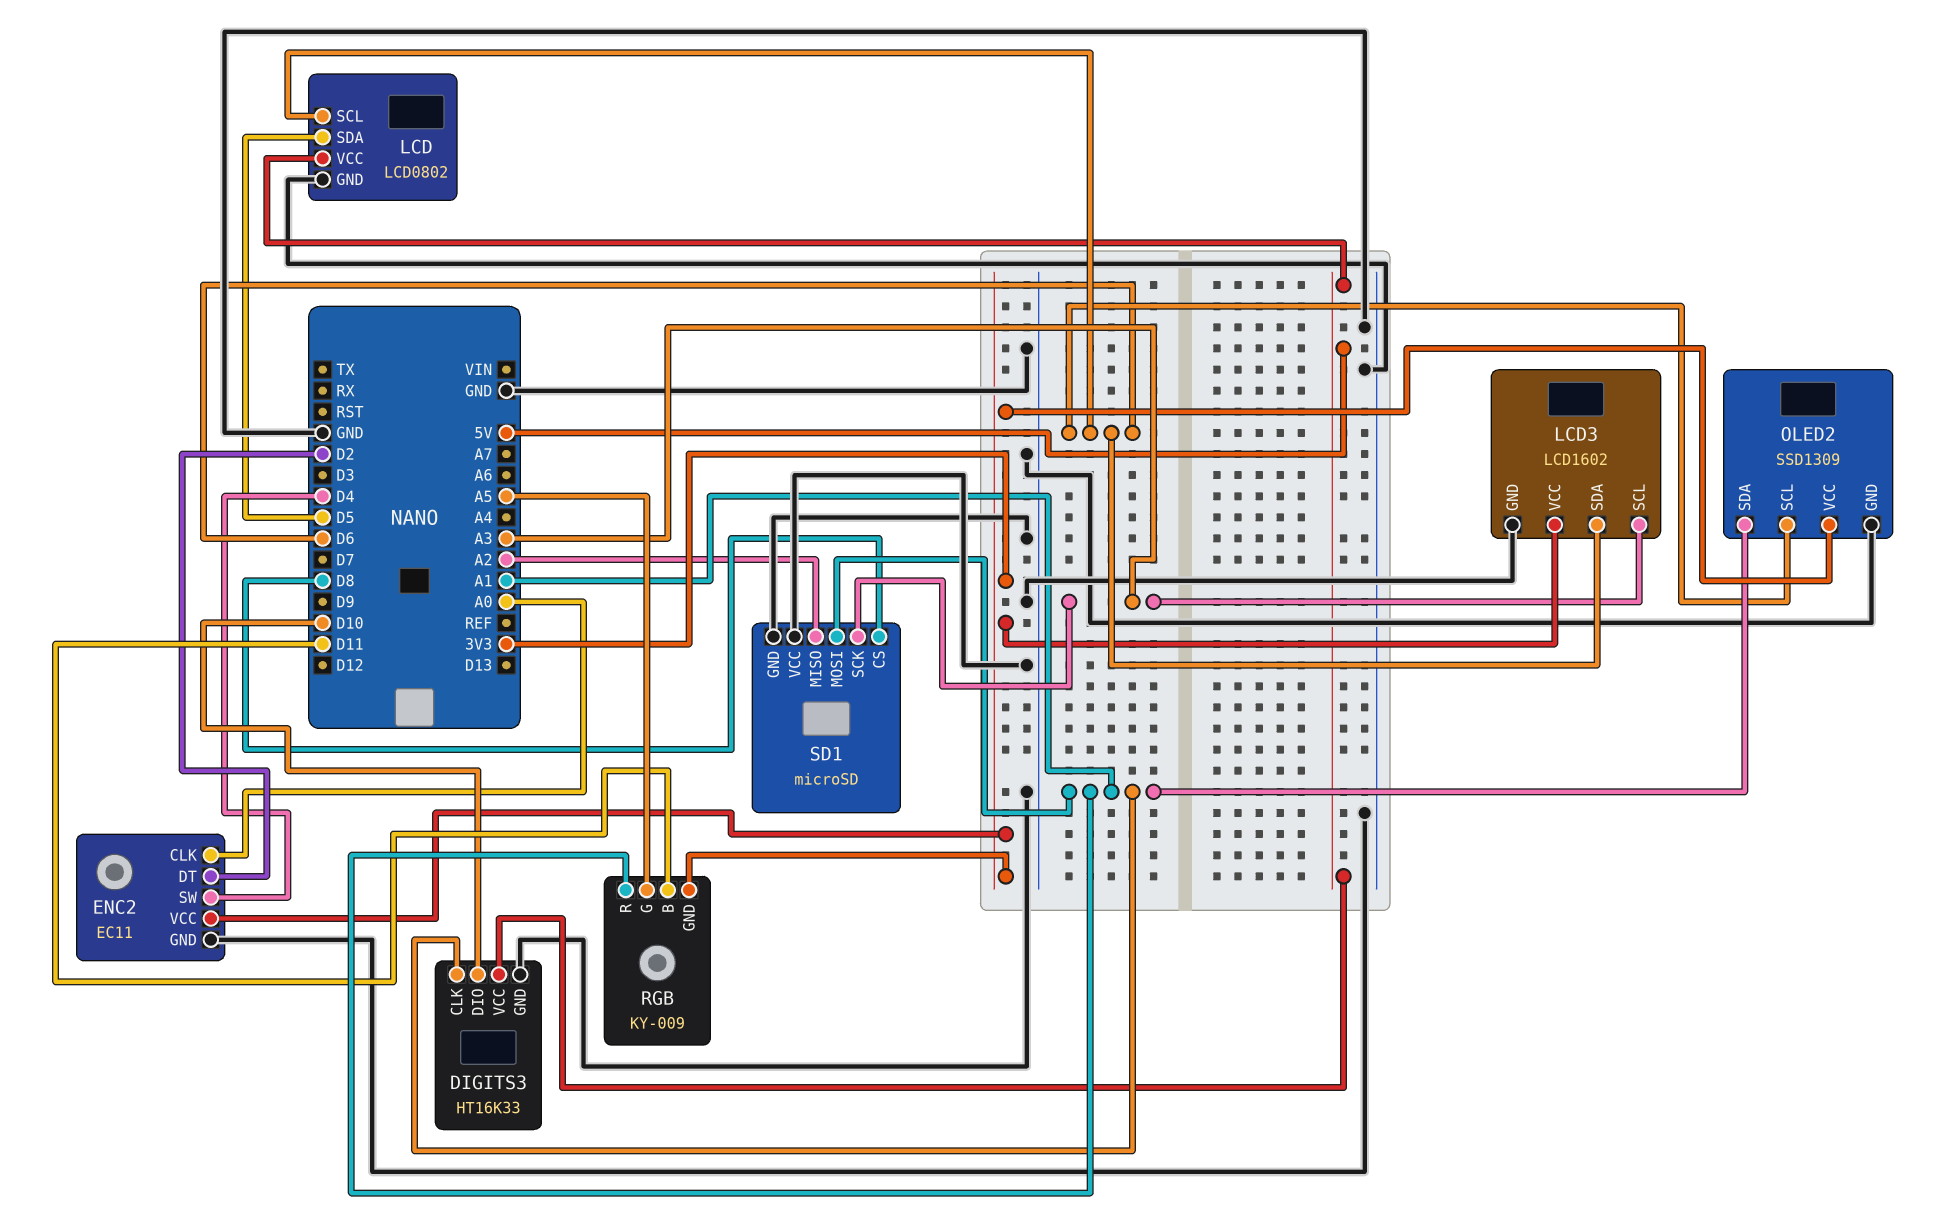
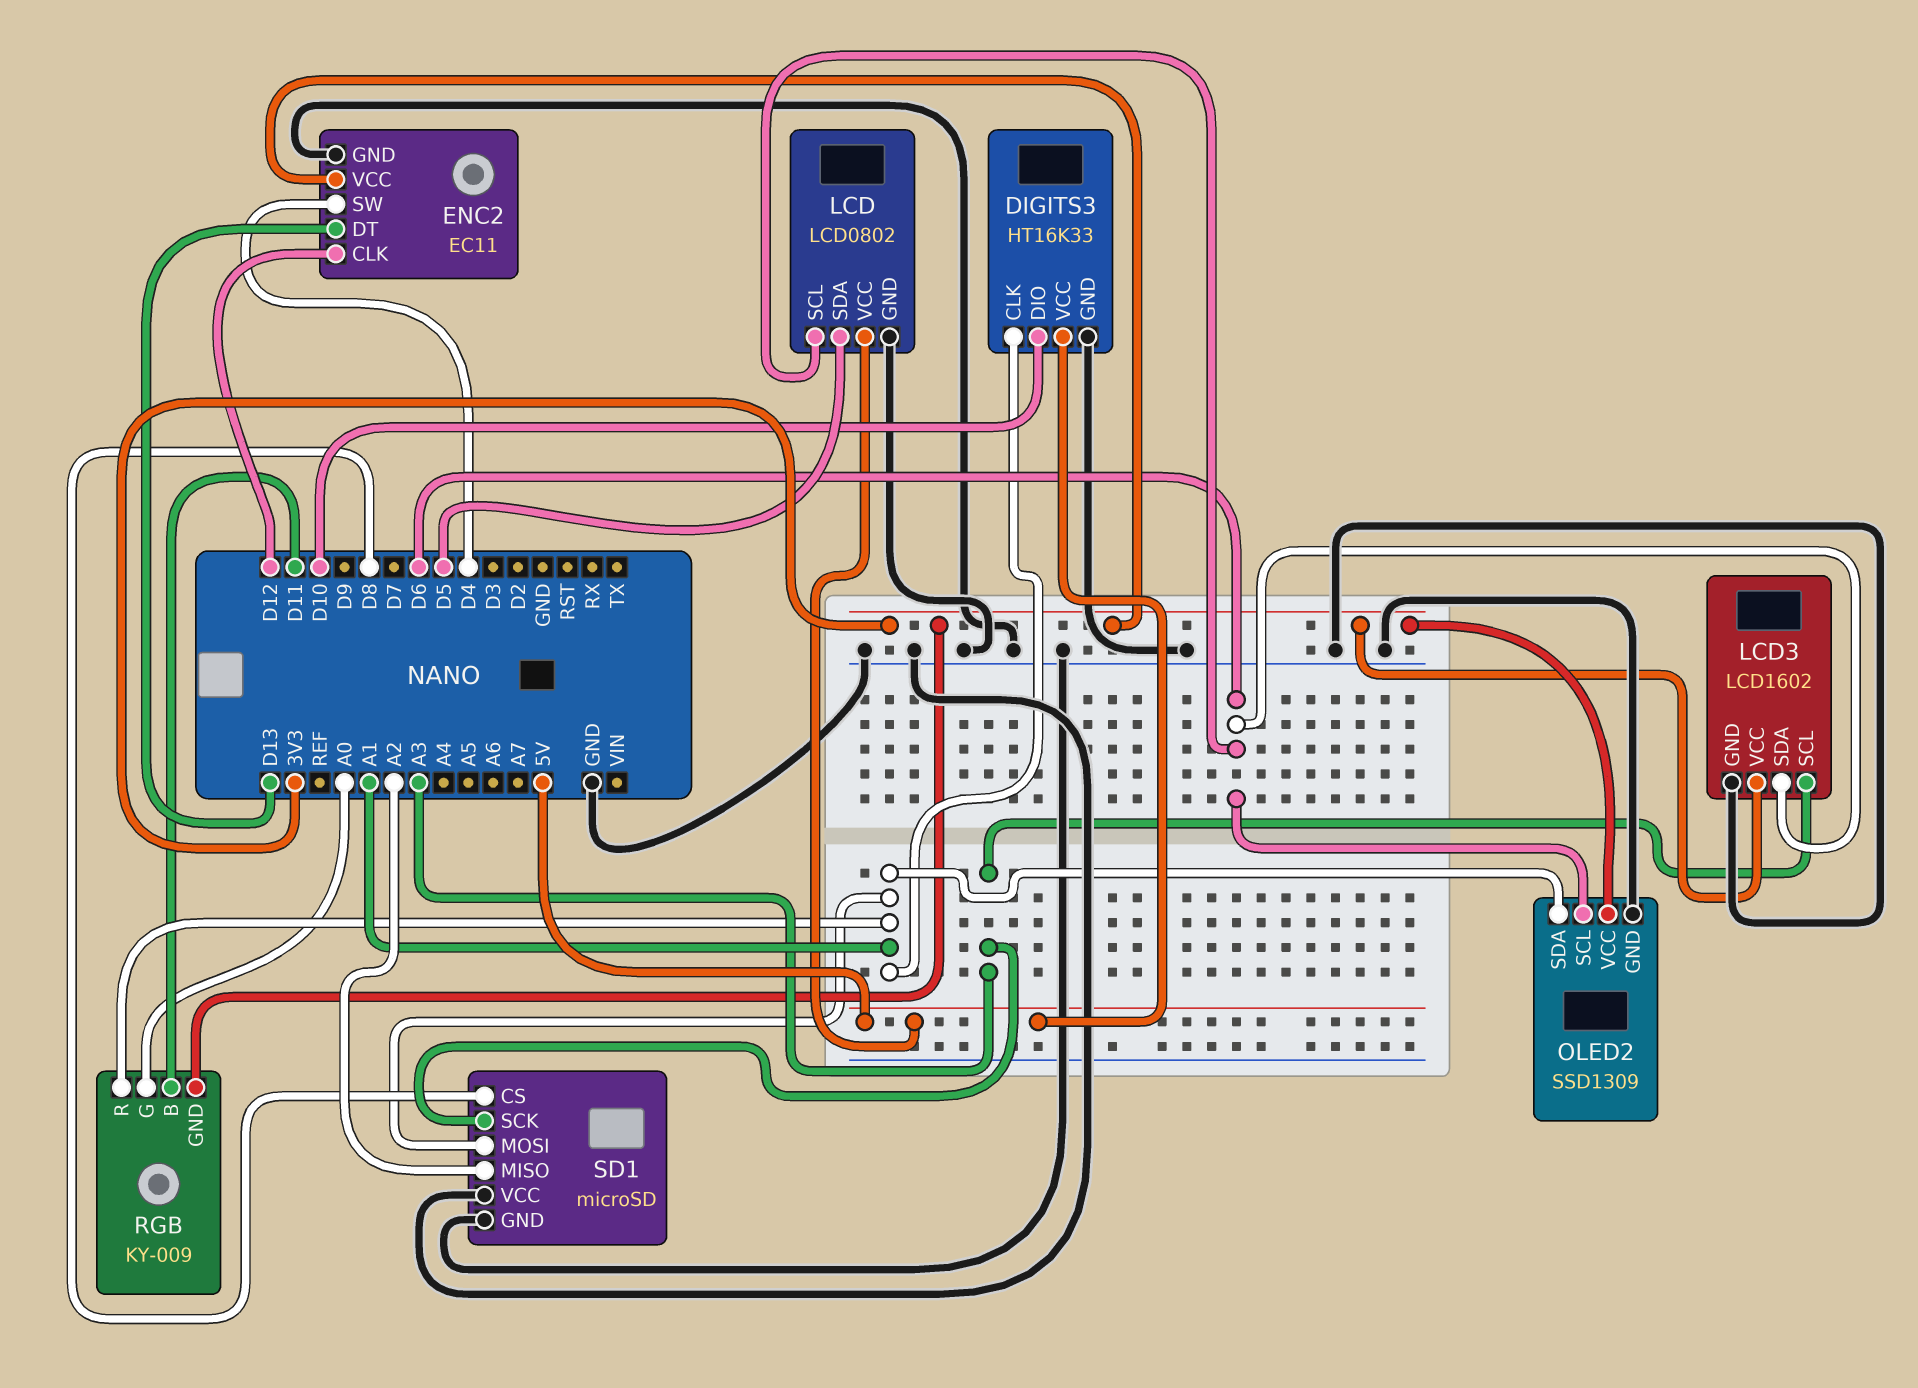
ENC2 pin CLK: A0 -> D12
ENC2 pin DT: D2 -> D13
RGB pin G: A5 -> A0

